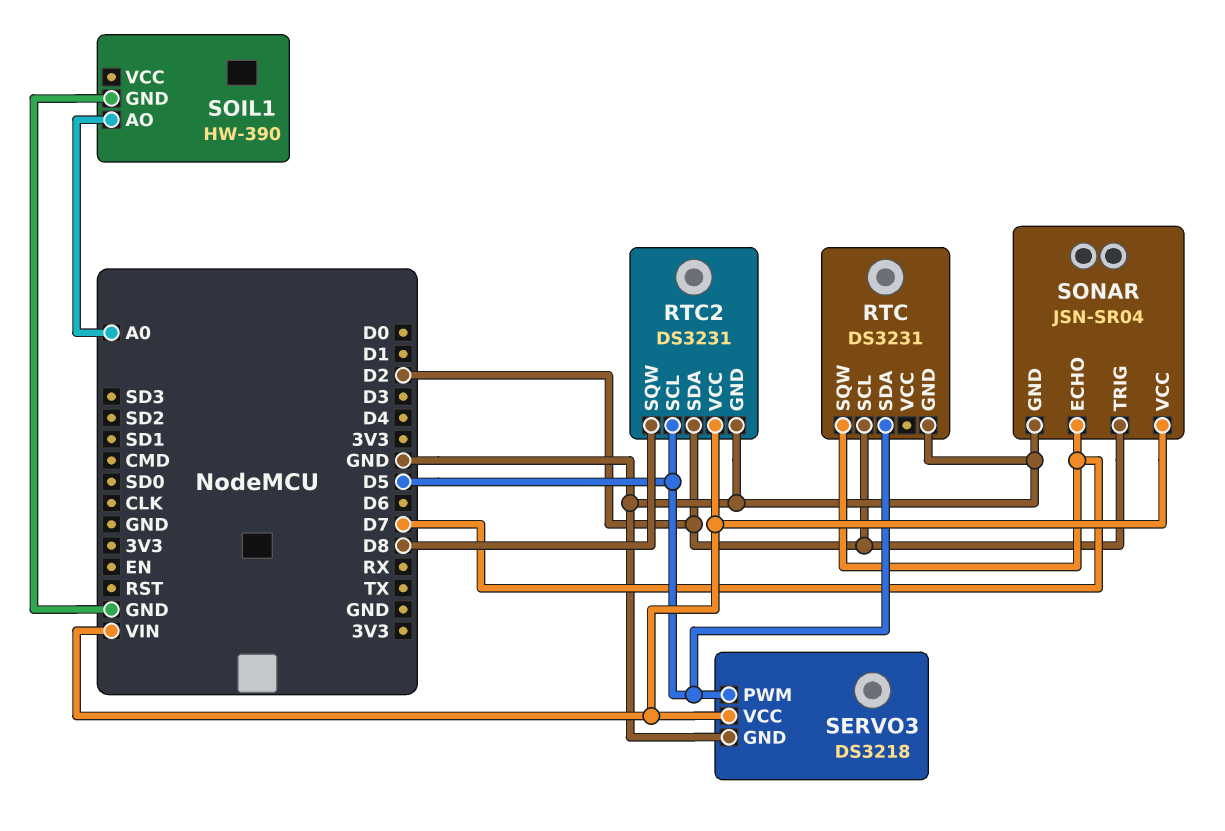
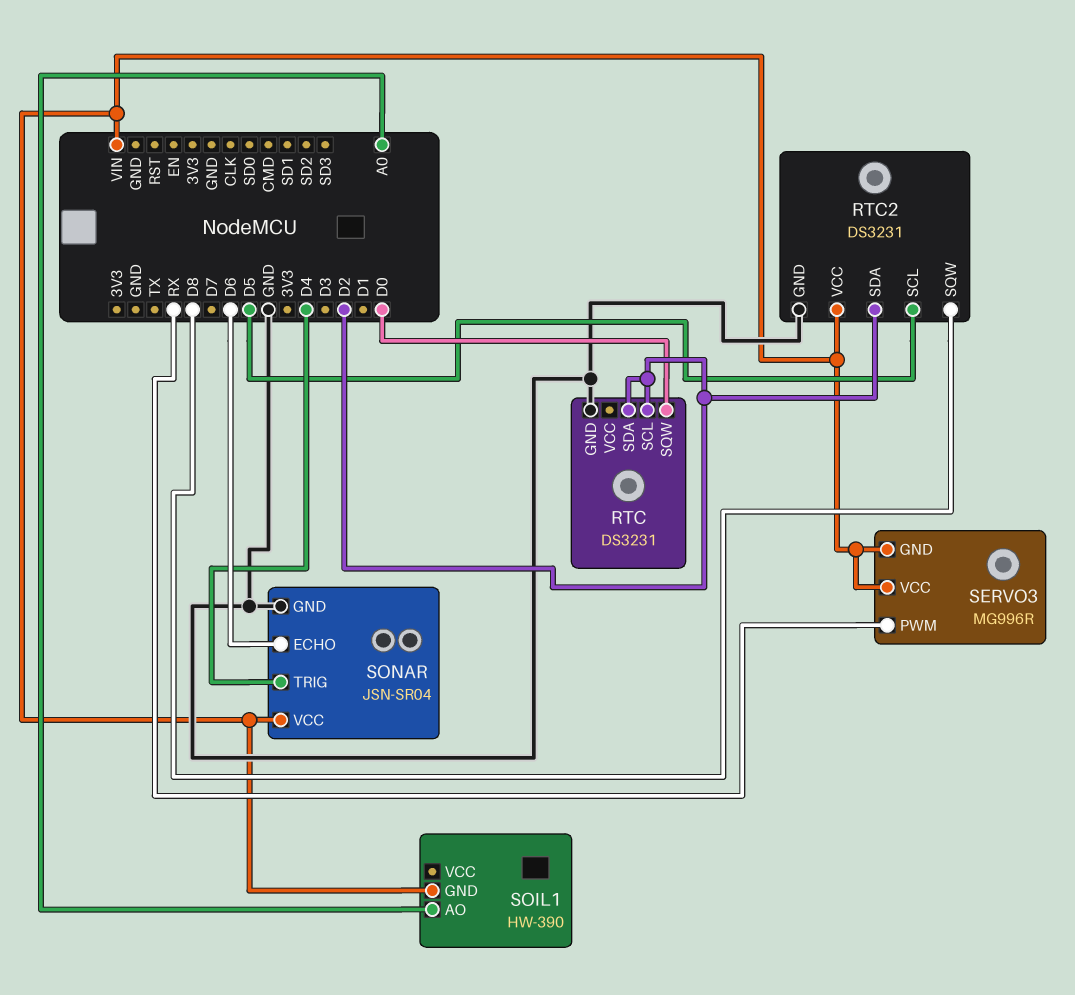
RTC pin SDA: D5 -> D2
RTC pin SQW: D7 -> D0
SERVO3: DS3218 -> MG996R
SERVO3 pin GND: GND -> VIN
SERVO3 pin PWM: D5 -> RX
SOIL1 pin GND: GND -> VIN
SONAR pin ECHO: D7 -> D6
SONAR pin TRIG: D2 -> D4

